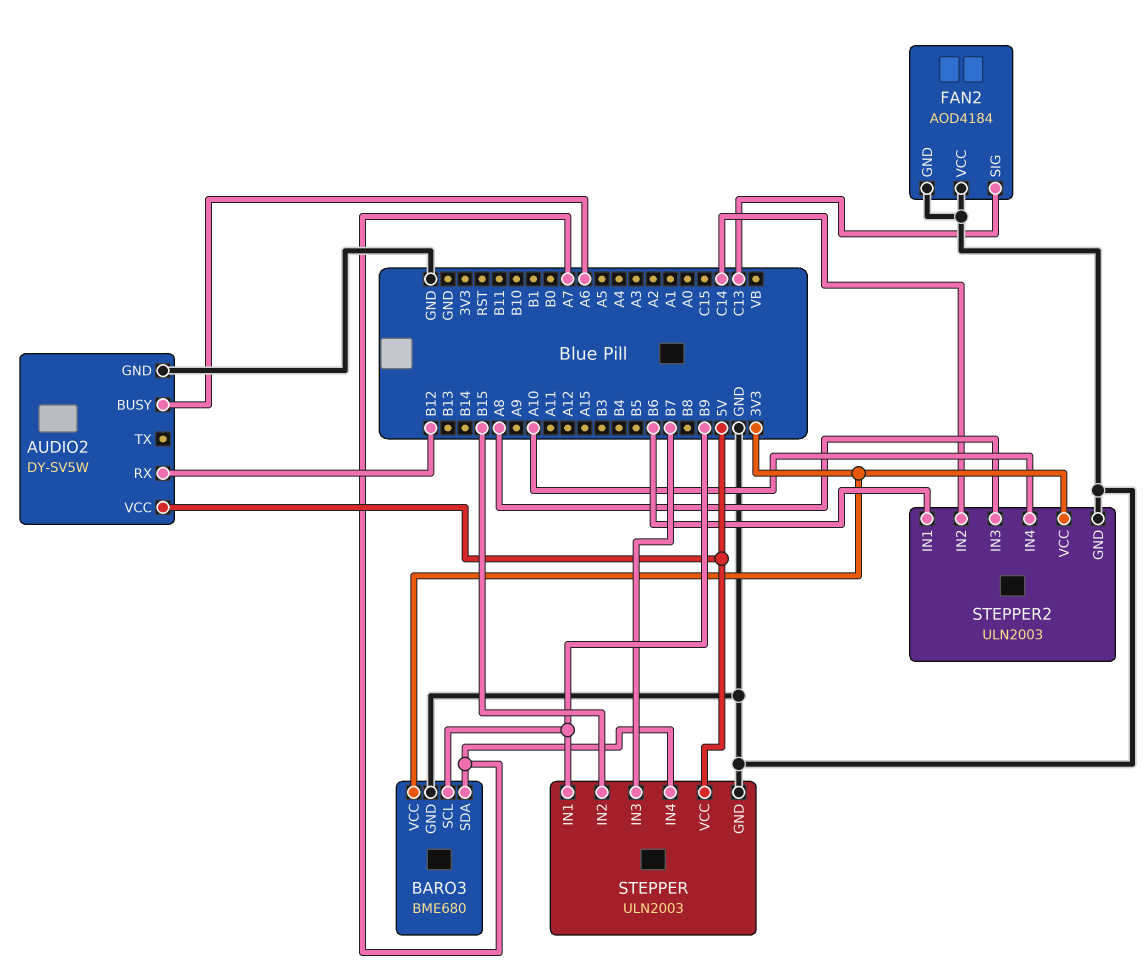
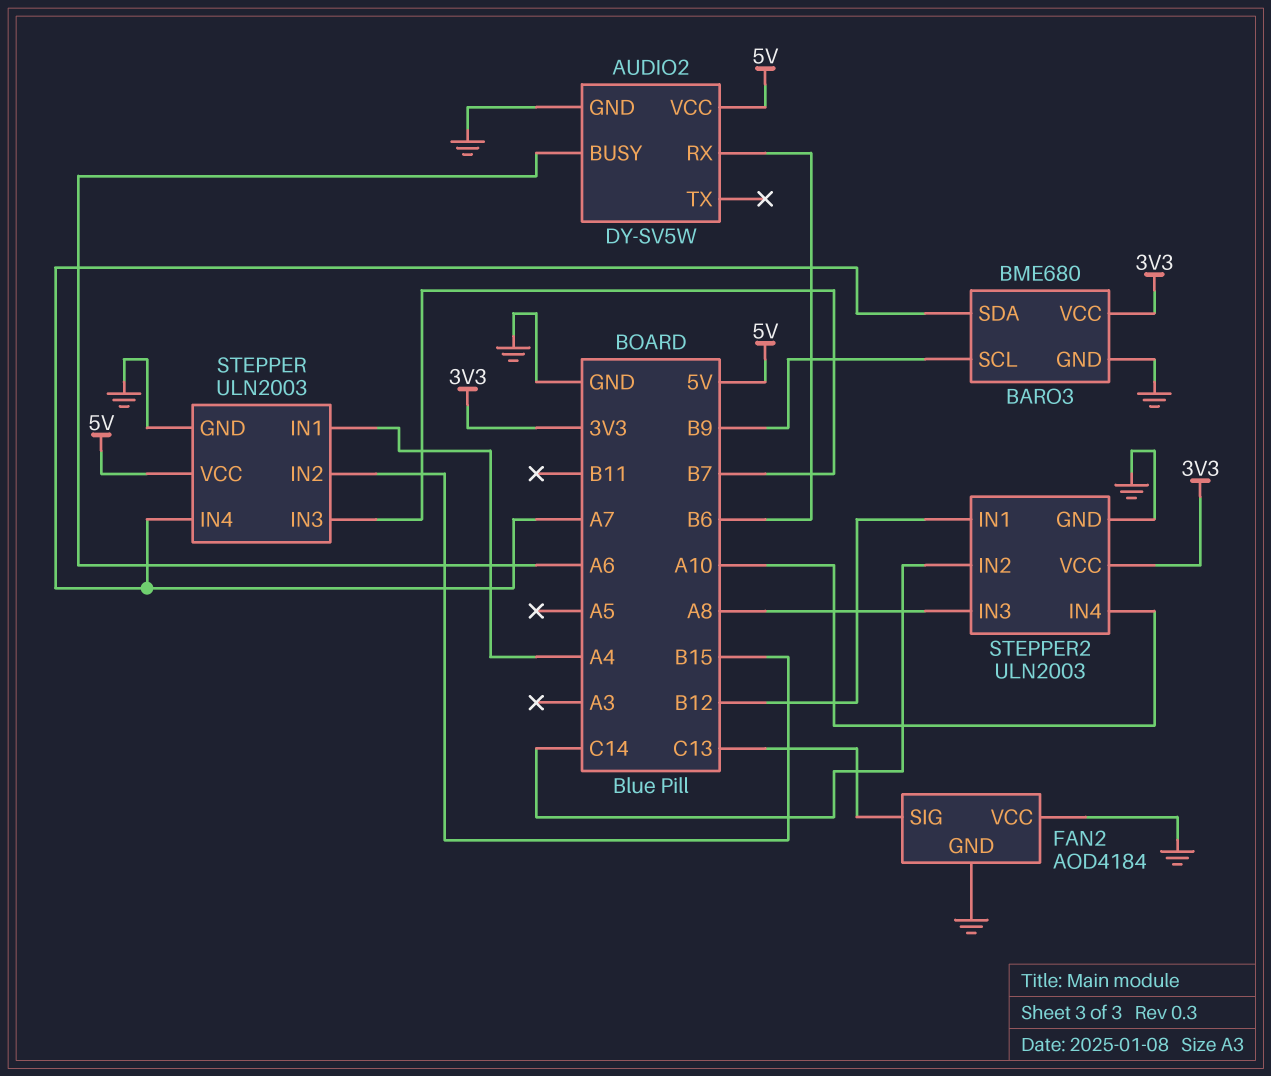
AUDIO2 pin RX: B12 -> B6
STEPPER pin IN1: B9 -> A4
STEPPER2 pin IN1: B6 -> B12

